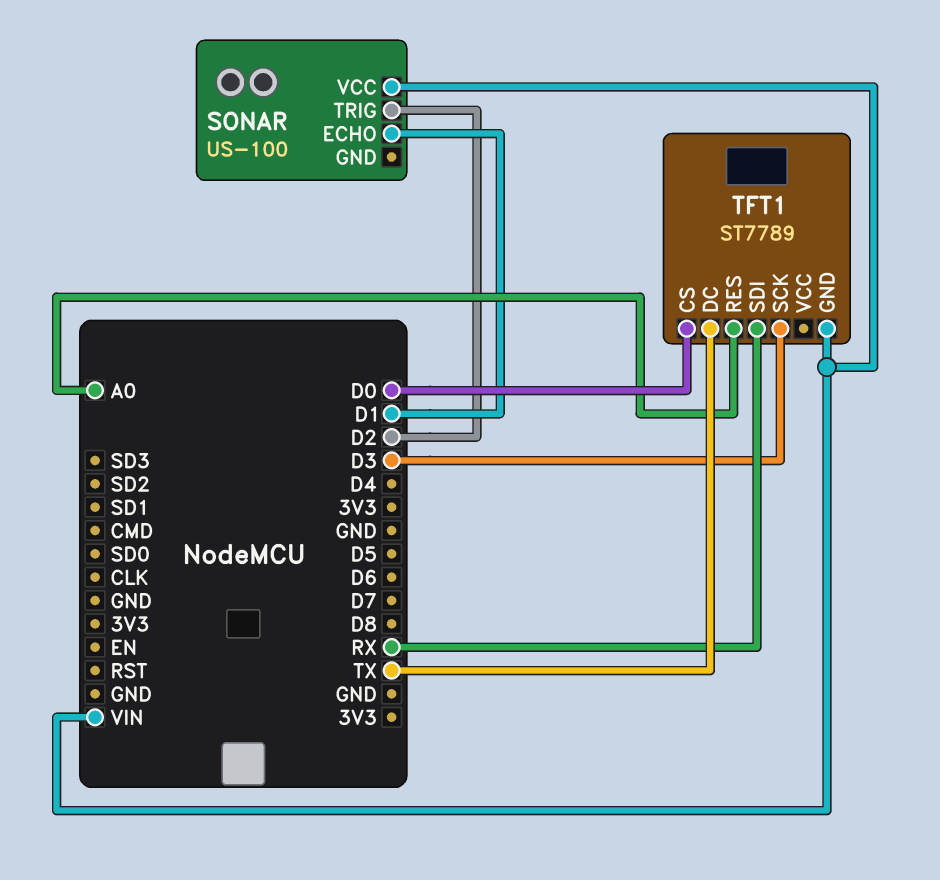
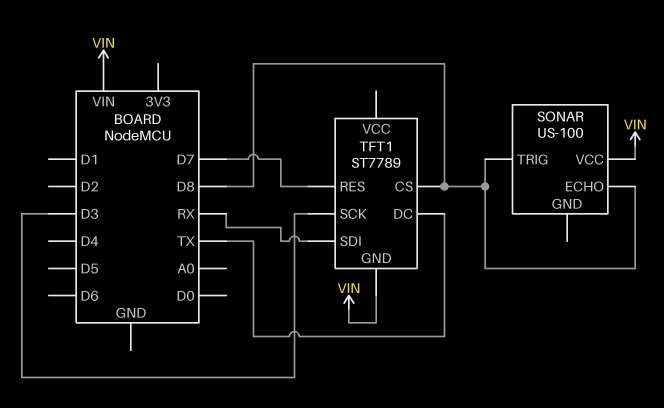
SONAR pin ECHO: D1 -> D8
SONAR pin TRIG: D2 -> D8
TFT1 pin CS: D0 -> D8
TFT1 pin RES: A0 -> D7

